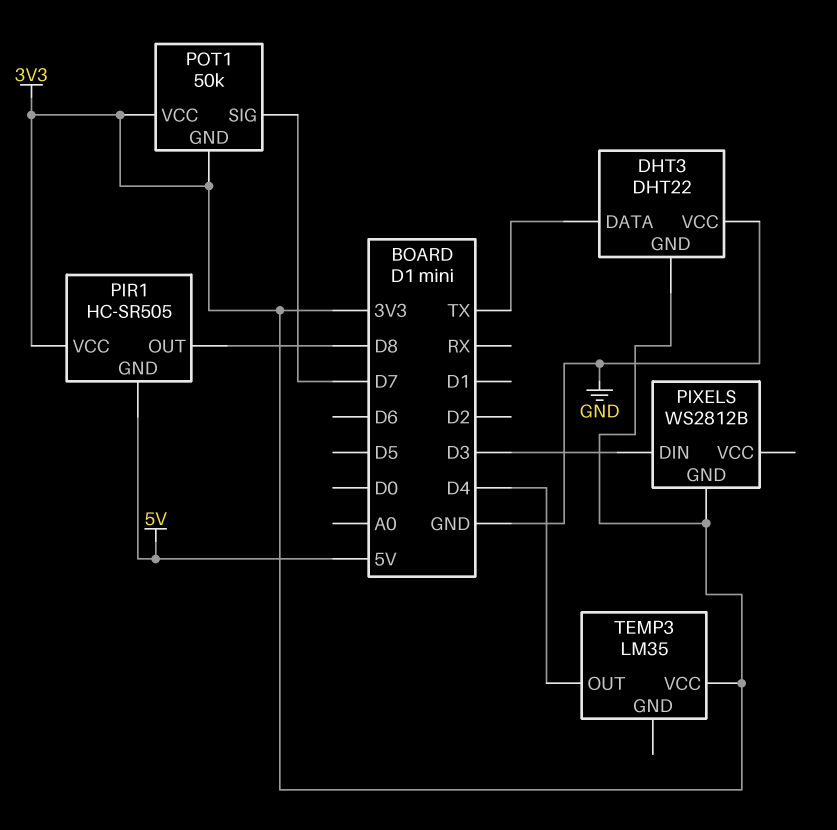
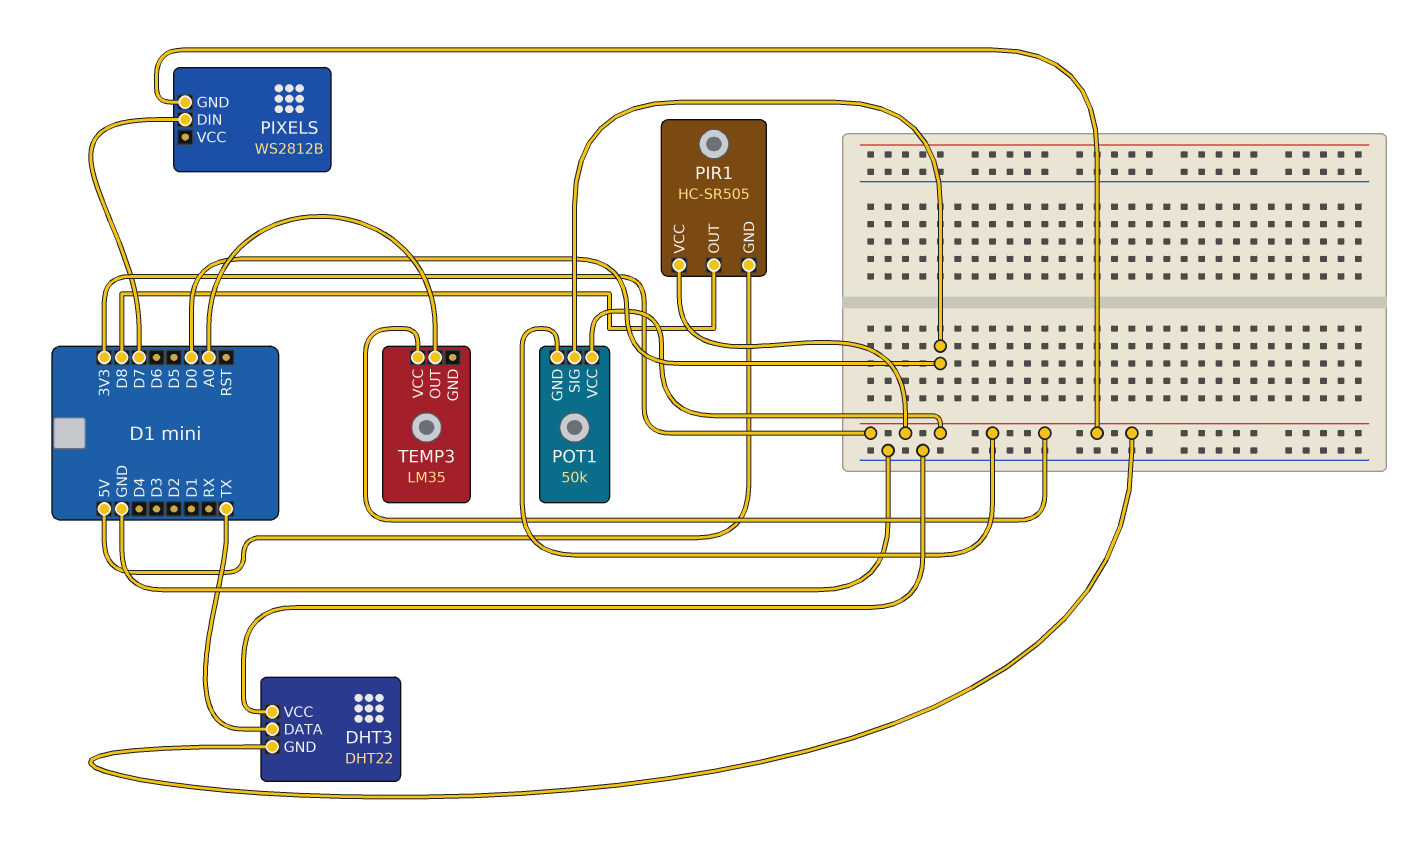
PIXELS pin DIN: D3 -> D7
POT1 pin SIG: D7 -> D0
TEMP3 pin OUT: D4 -> A0

